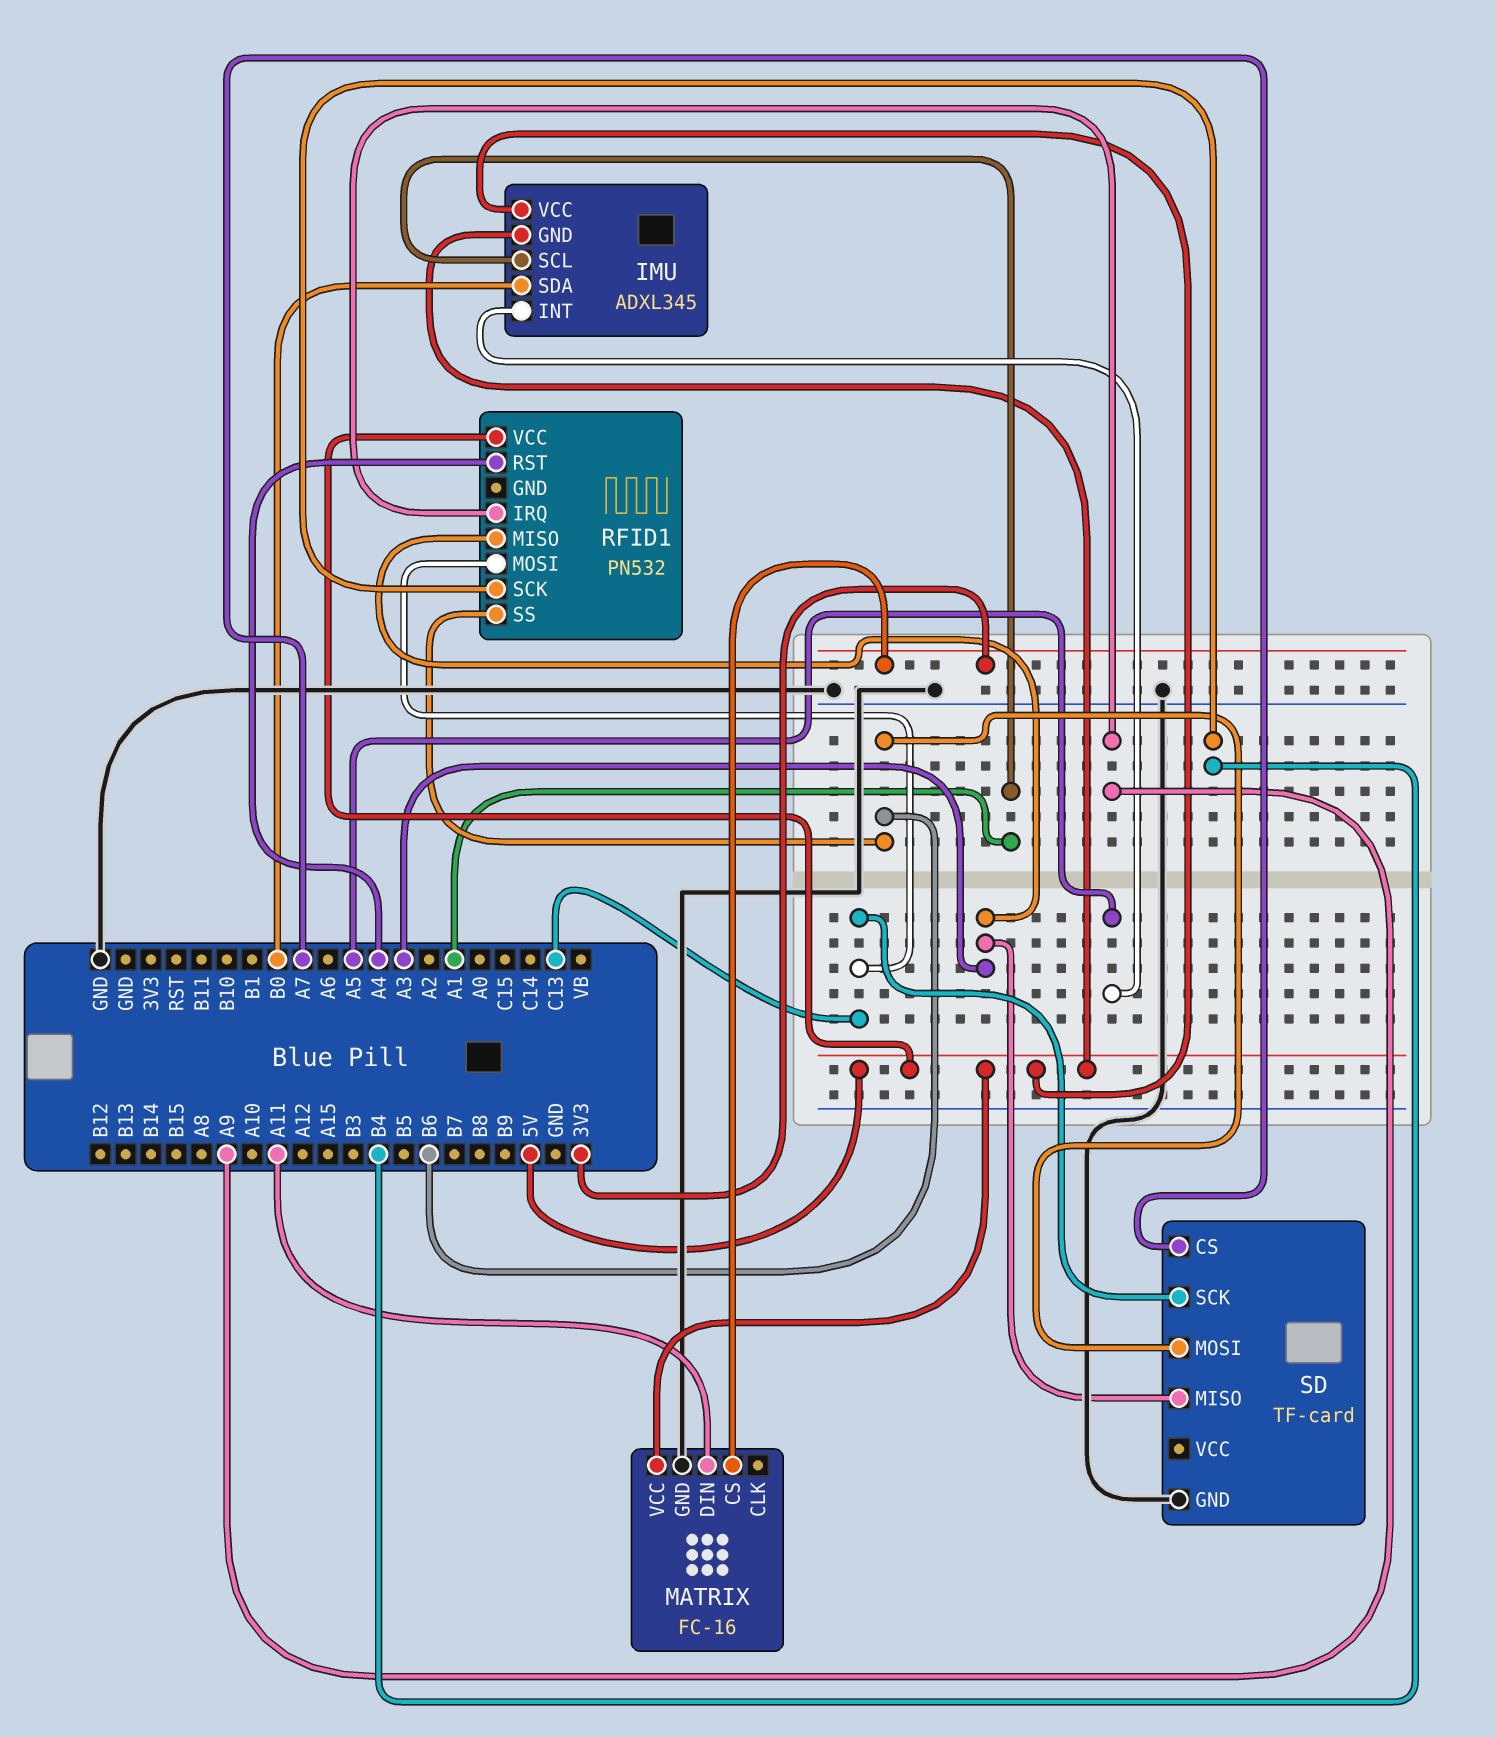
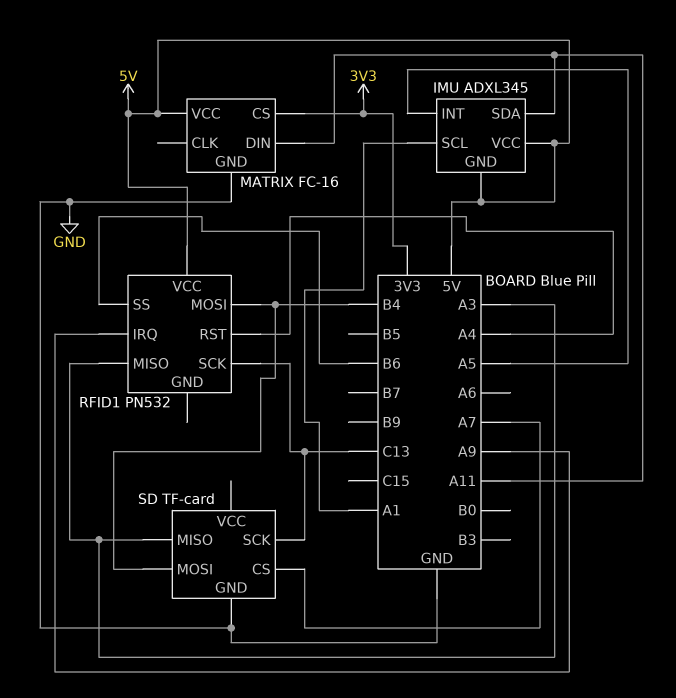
IMU pin SDA: B0 -> A11
RFID1 pin MOSI: C13 -> B4
RFID1 pin SCK: B4 -> C13
SD pin MOSI: B6 -> B4

